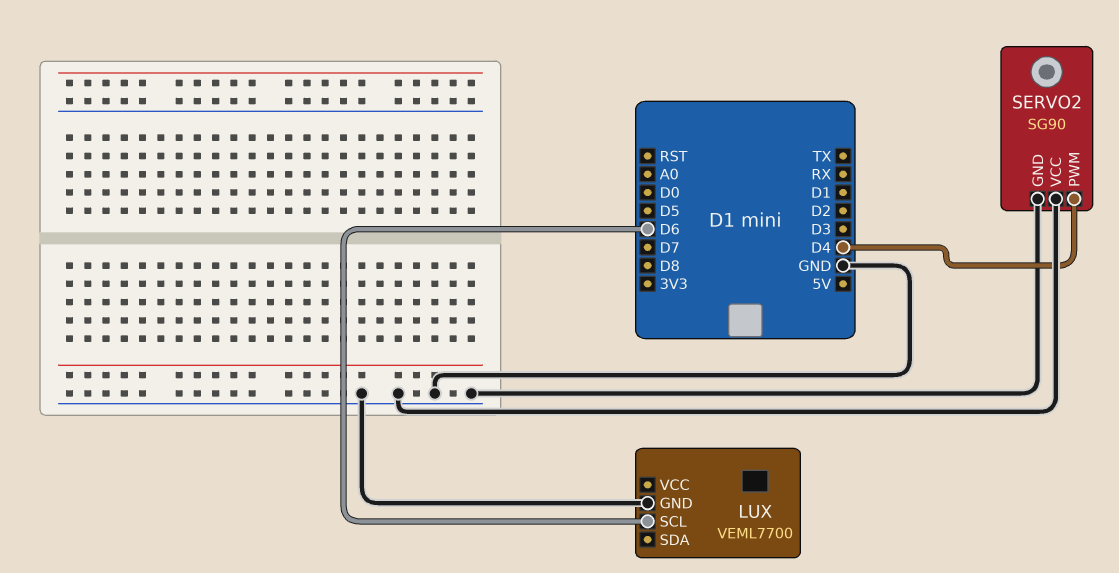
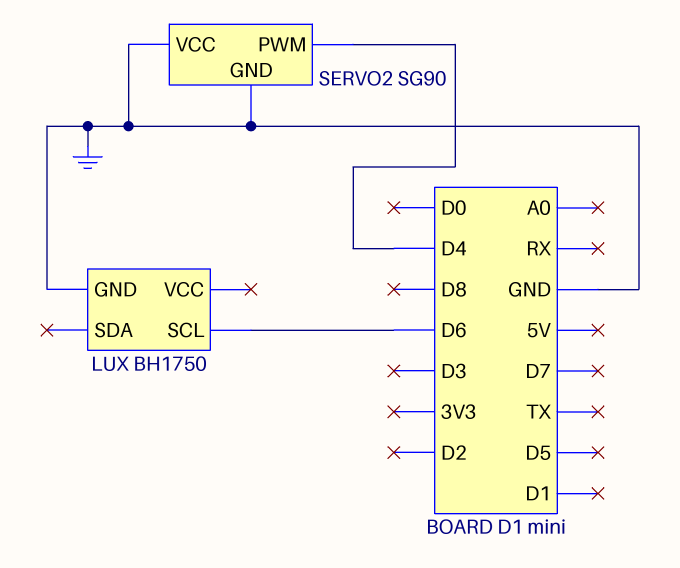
LUX: VEML7700 -> BH1750

